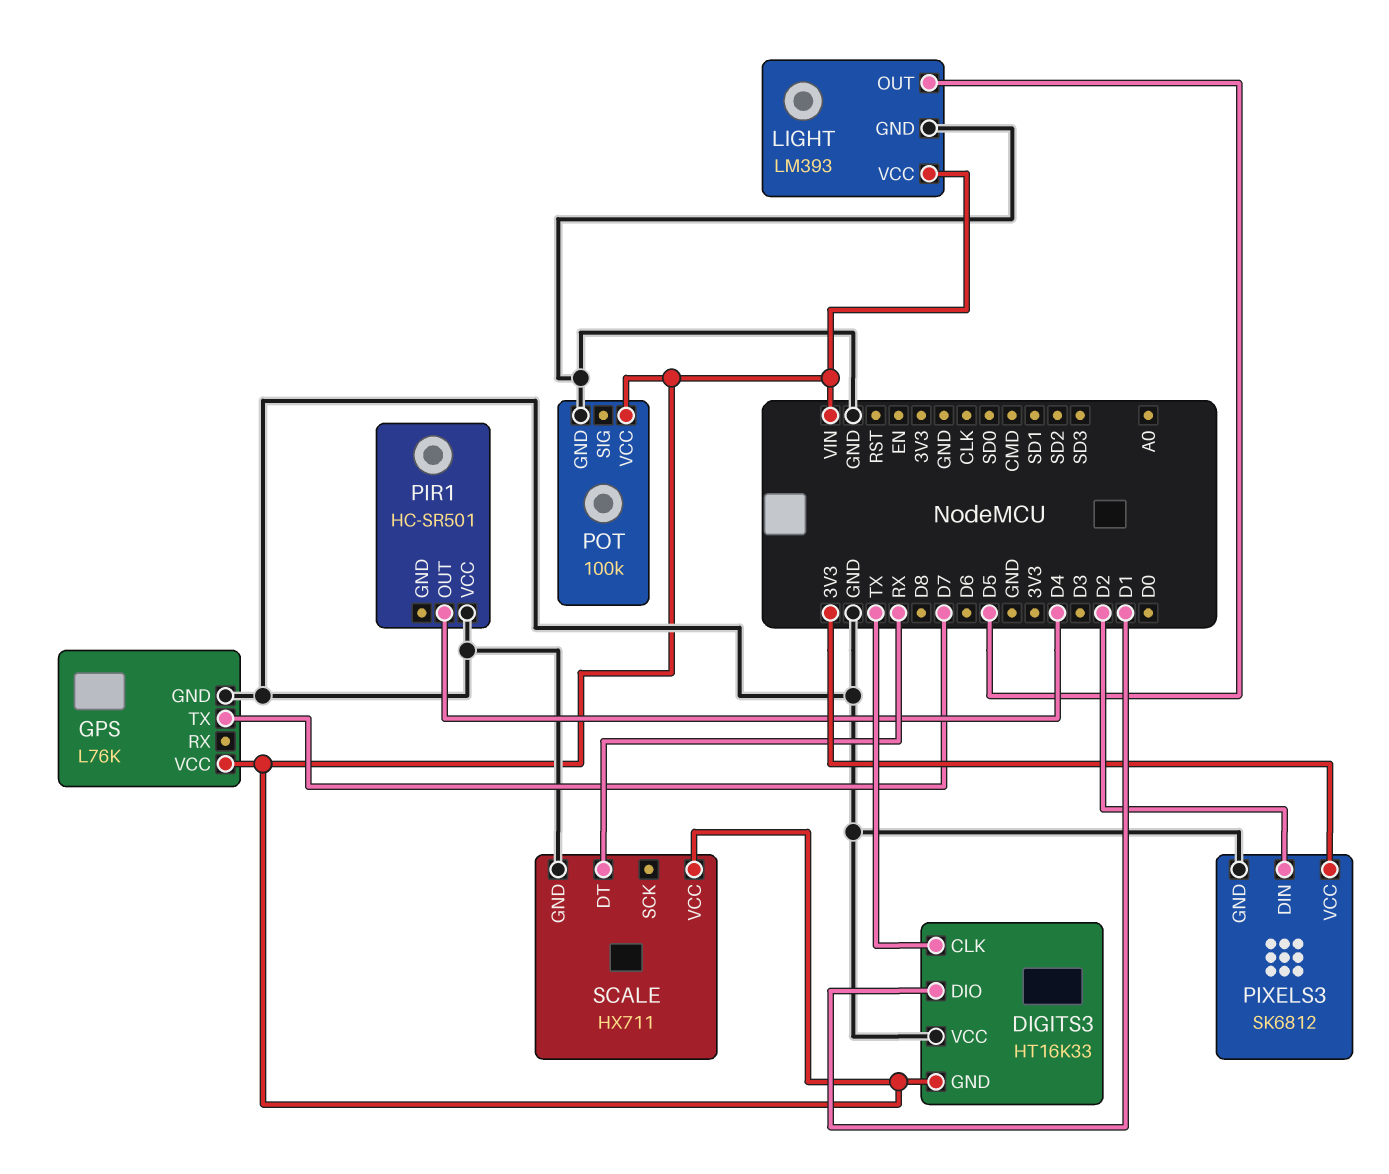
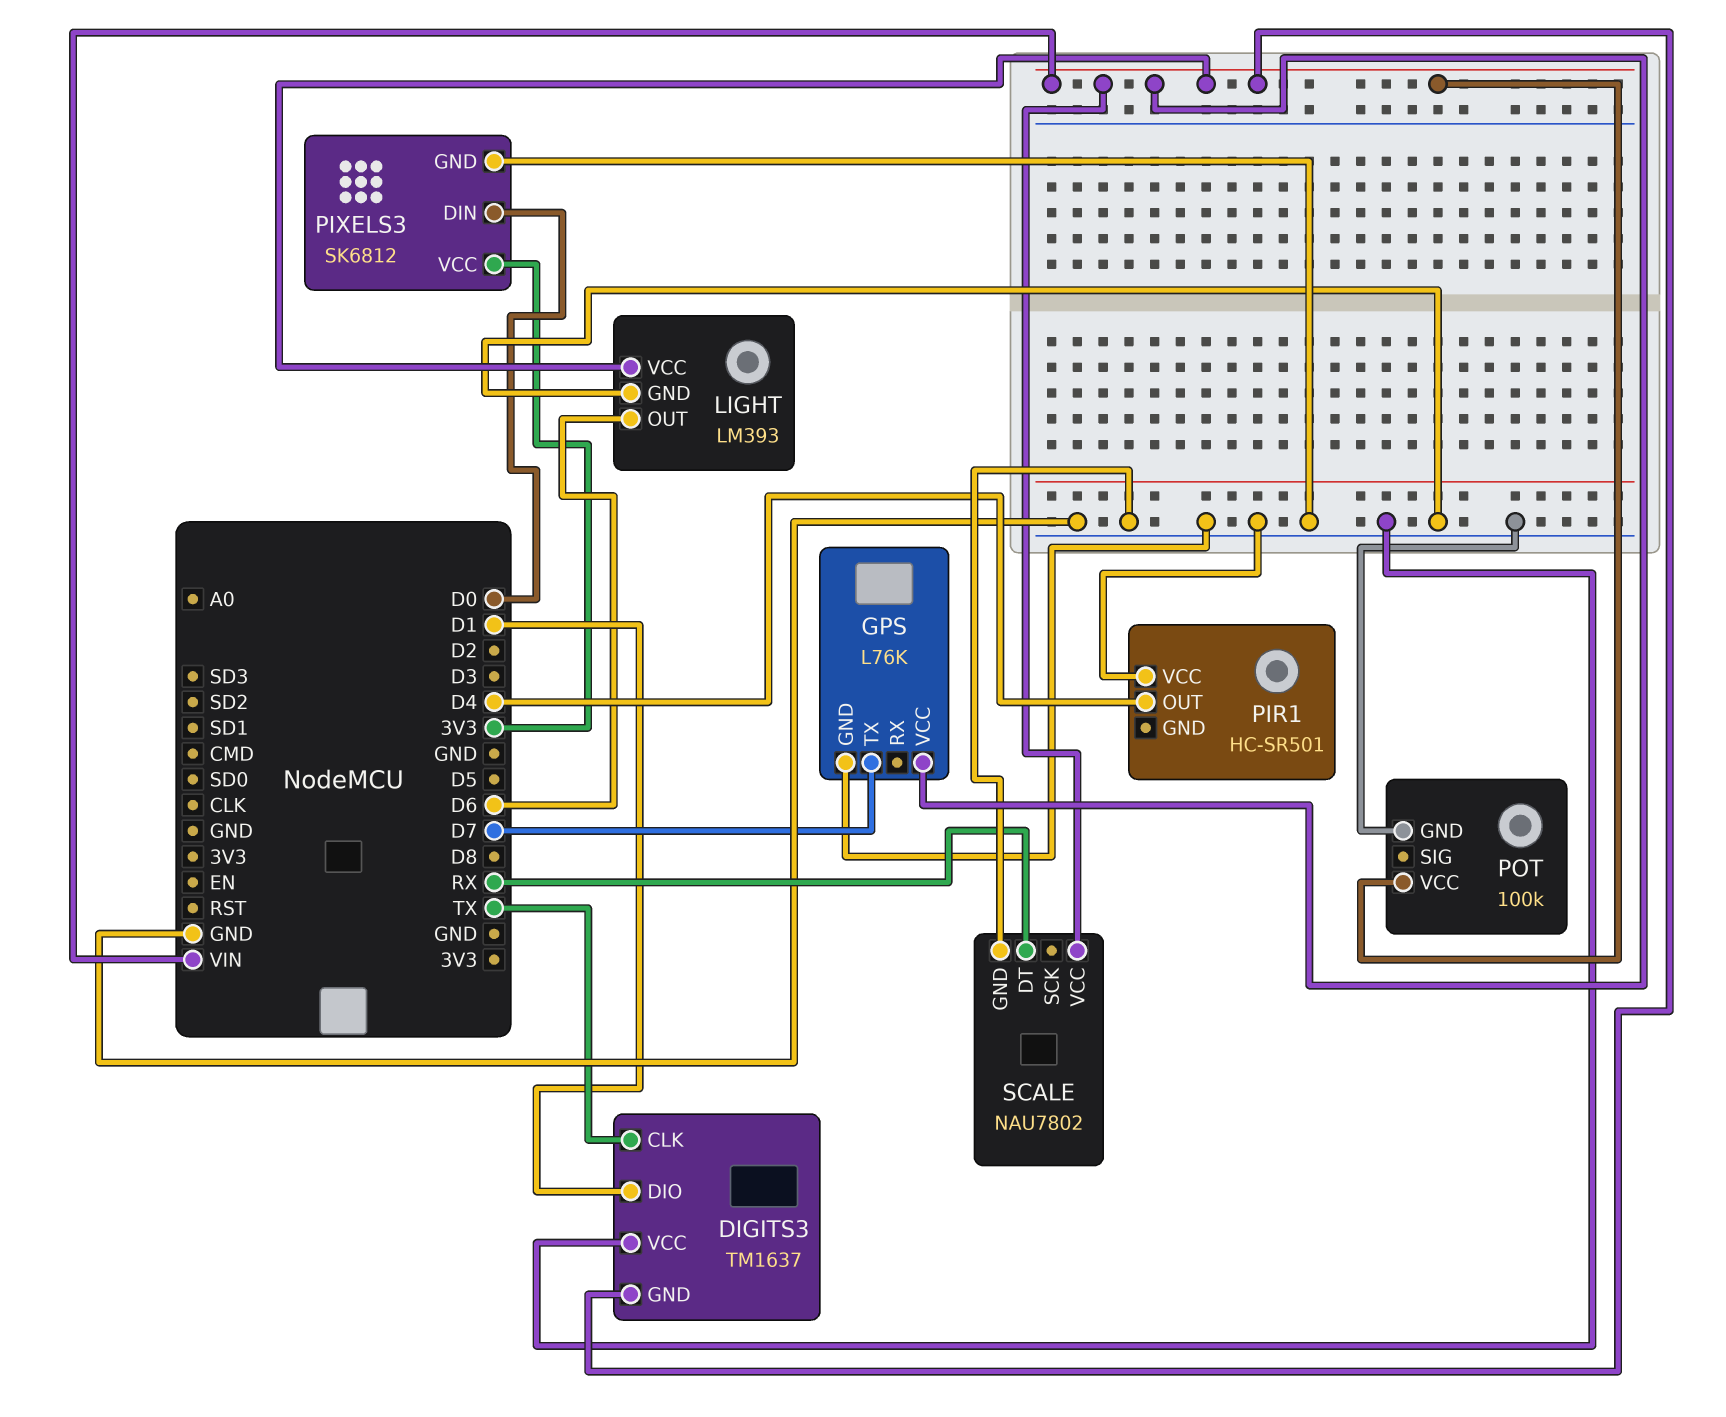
DIGITS3: HT16K33 -> TM1637
LIGHT pin OUT: D5 -> D6
PIXELS3 pin DIN: D2 -> D0
SCALE: HX711 -> NAU7802

